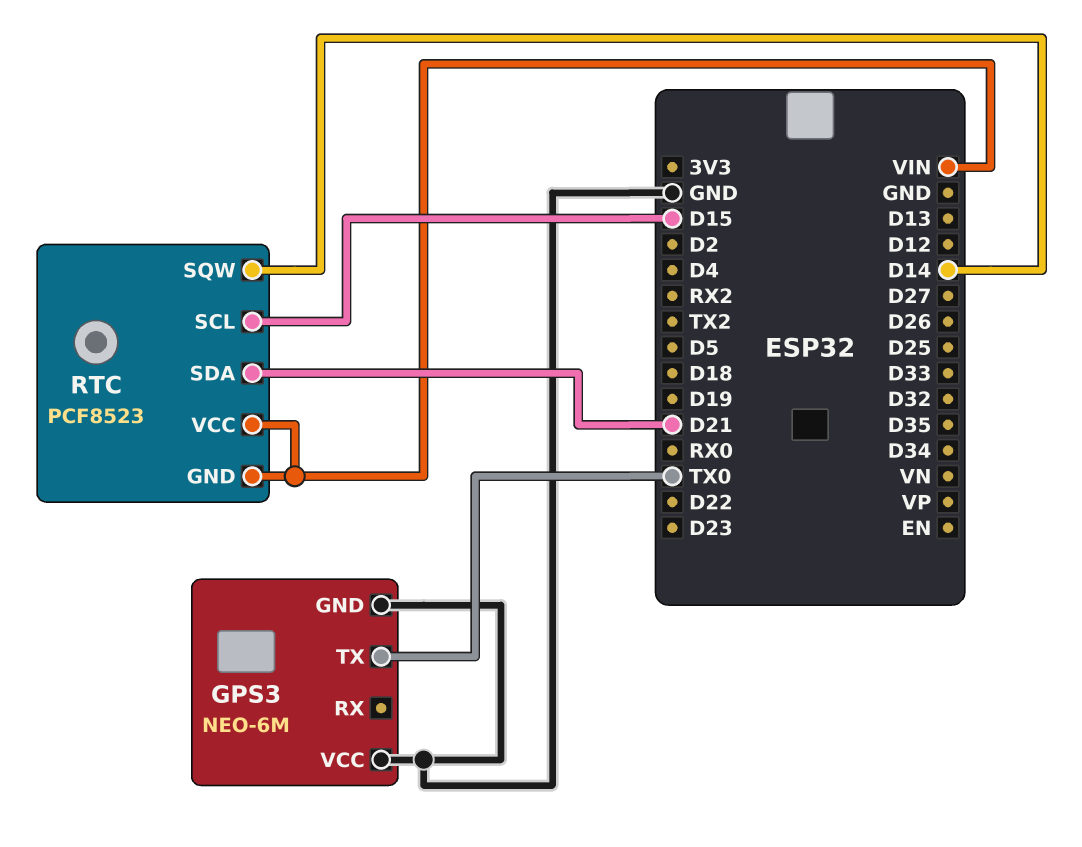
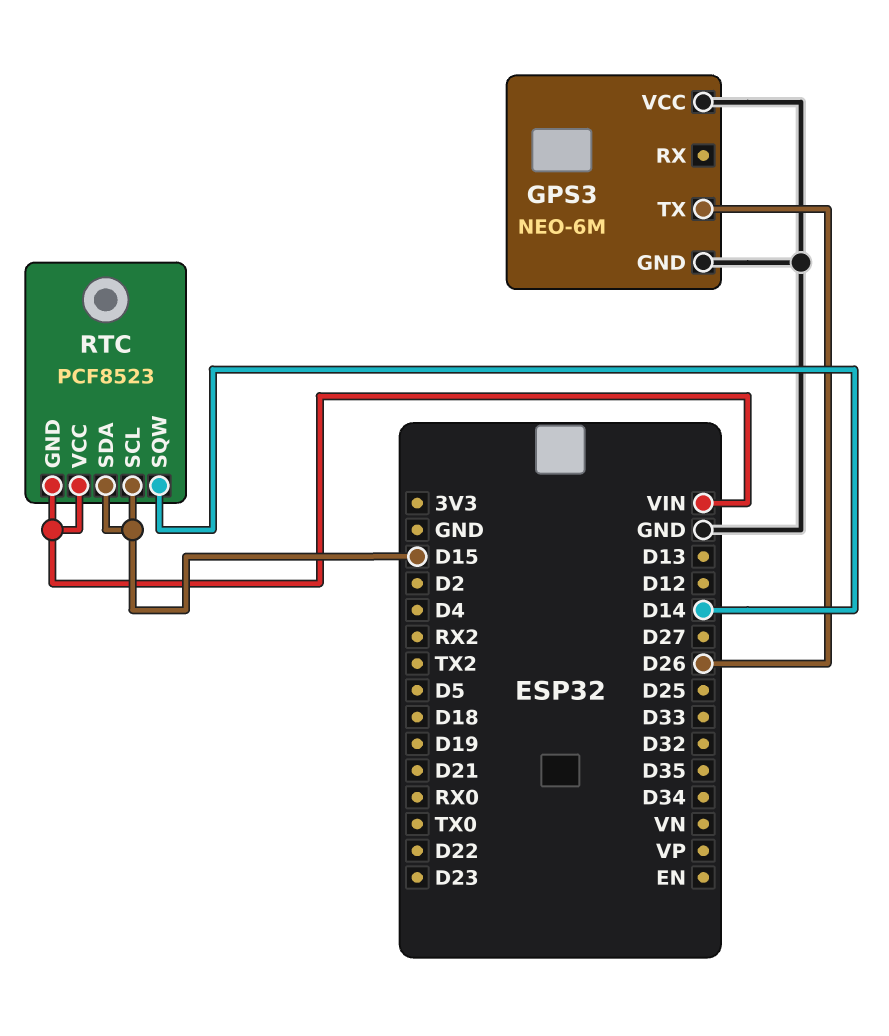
GPS3 pin TX: TX0 -> D26
RTC pin SDA: D21 -> D15

